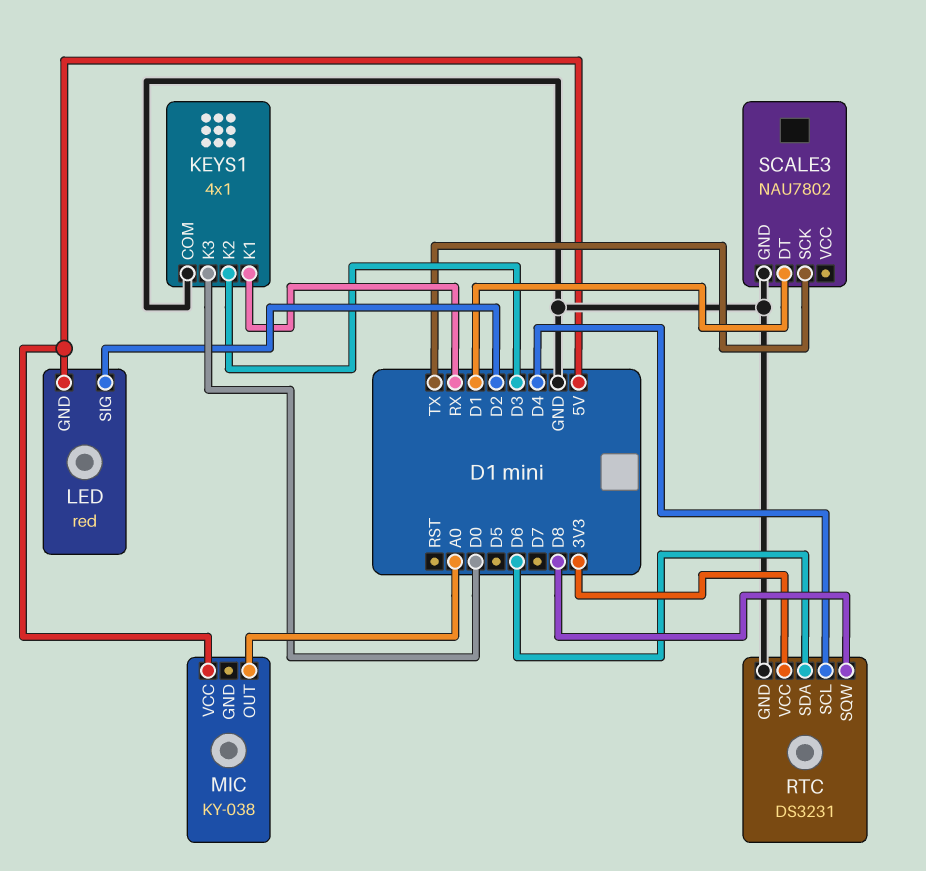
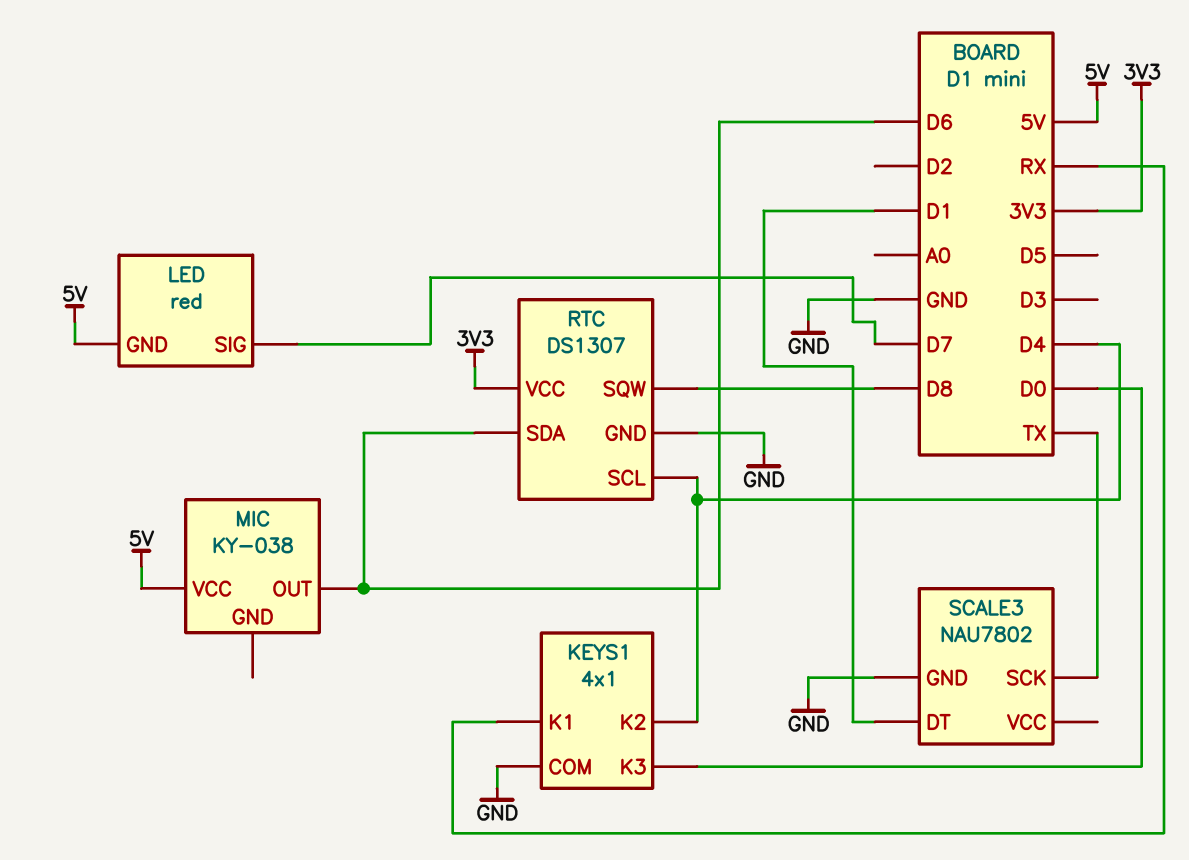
KEYS1 pin K2: D3 -> D4
LED pin SIG: D2 -> D7
MIC pin OUT: A0 -> D6
RTC: DS3231 -> DS1307

